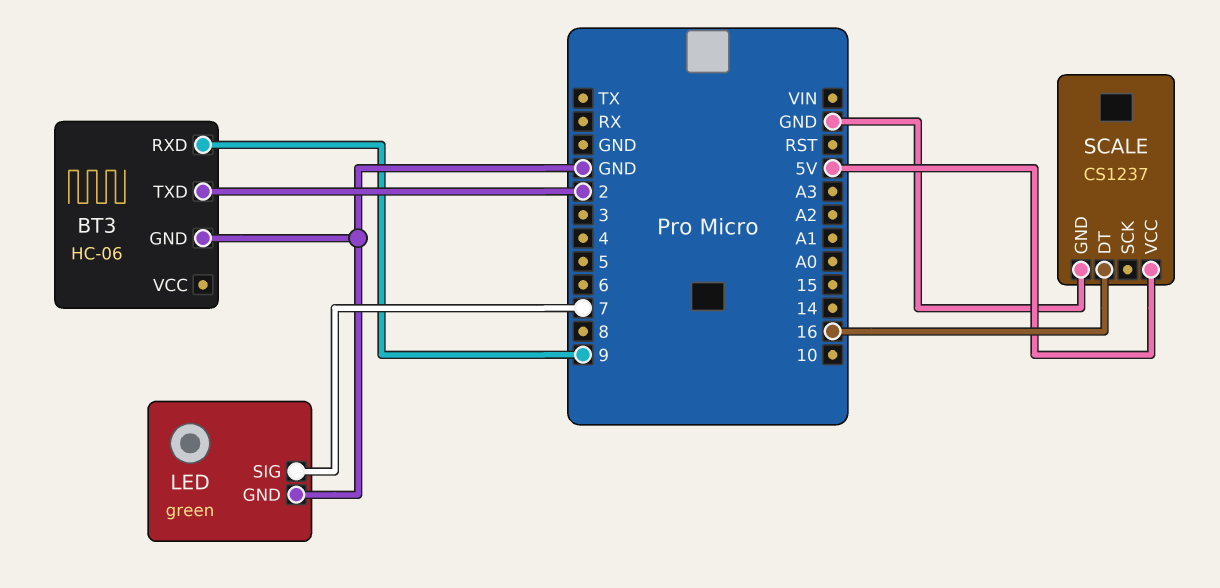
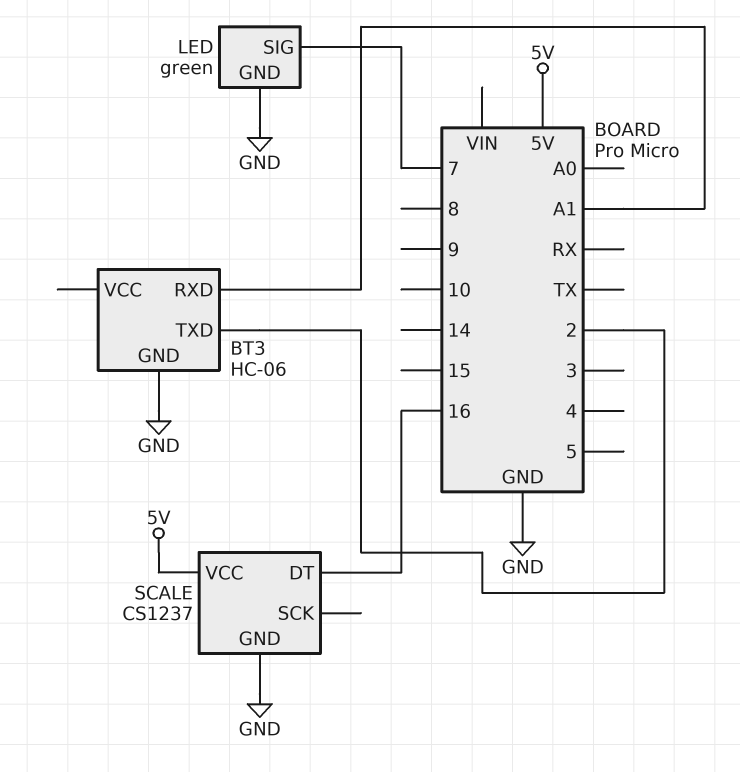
BT3 pin RXD: 9 -> A1

